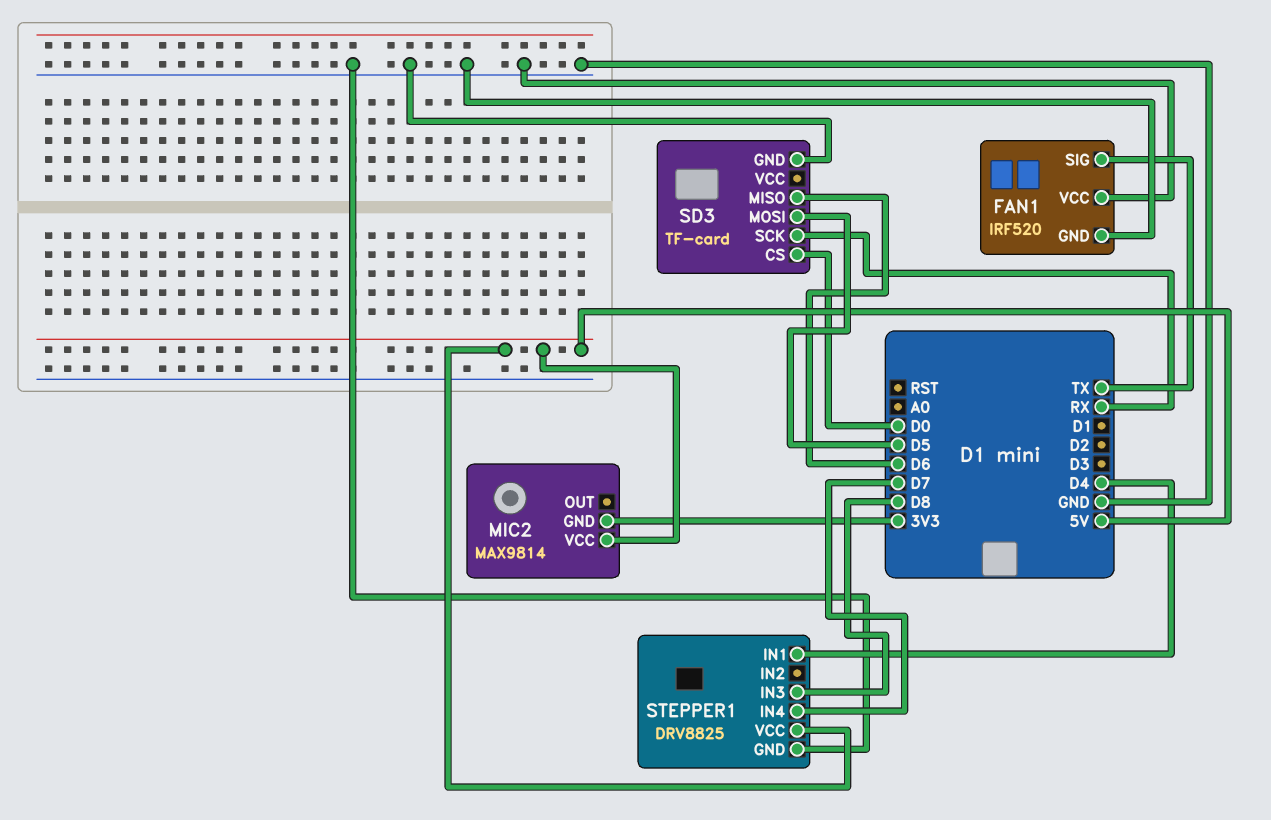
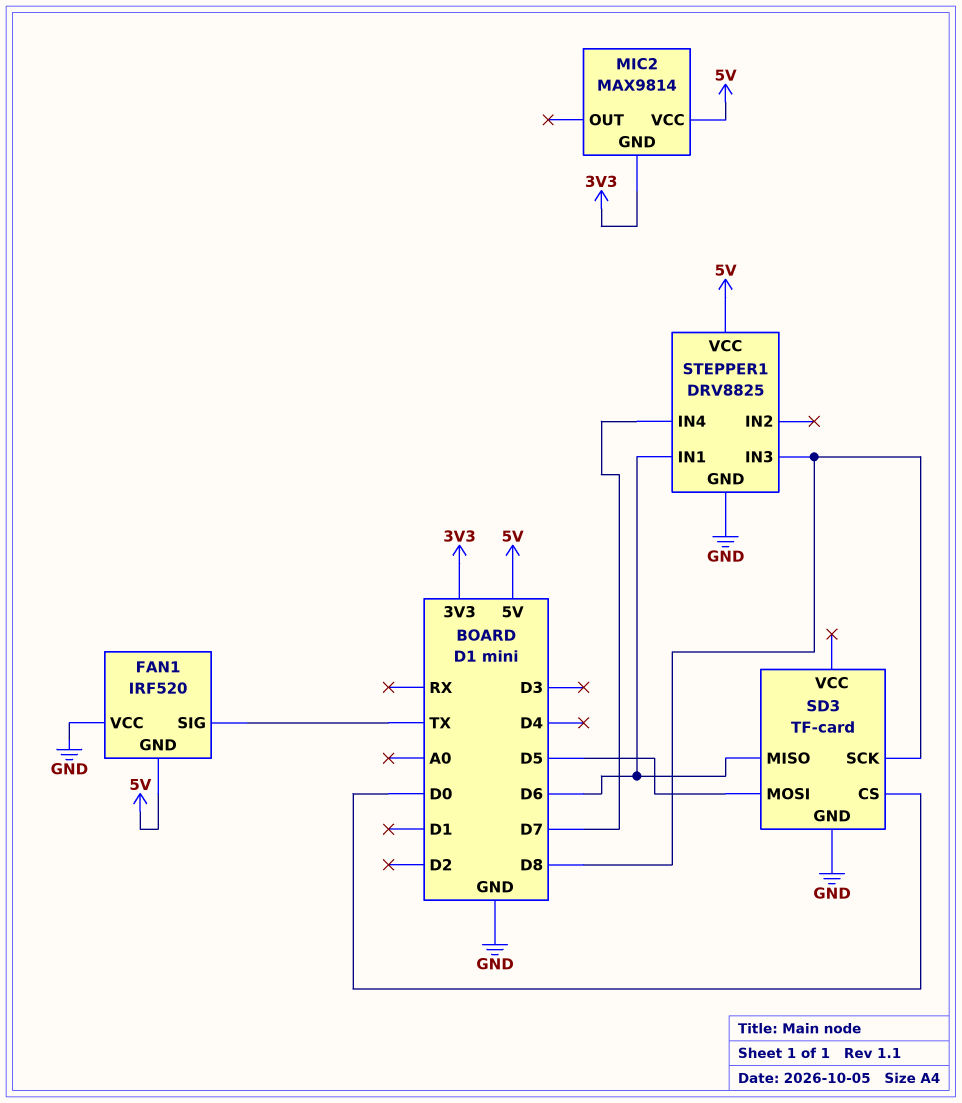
FAN1 pin GND: GND -> 5V
SD3 pin SCK: RX -> D8
STEPPER1 pin IN1: D4 -> D6

